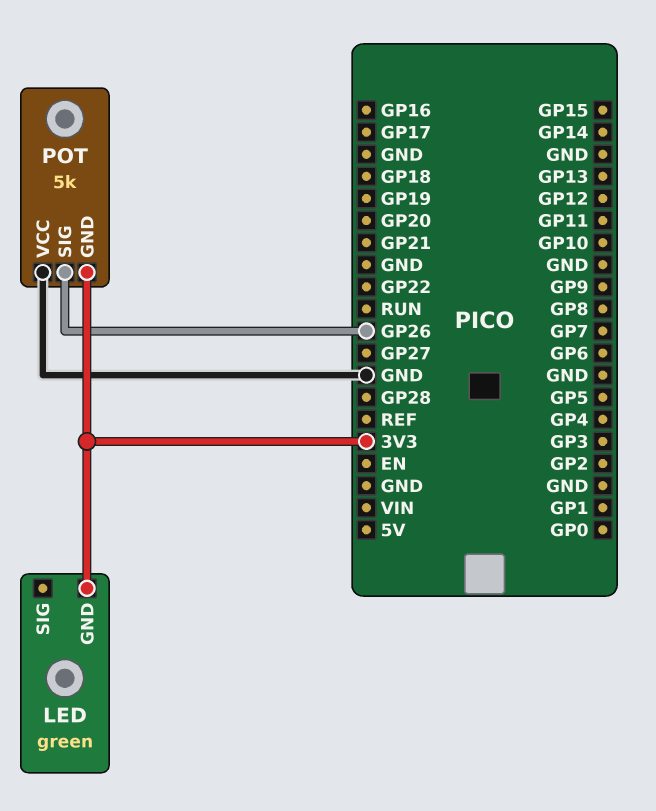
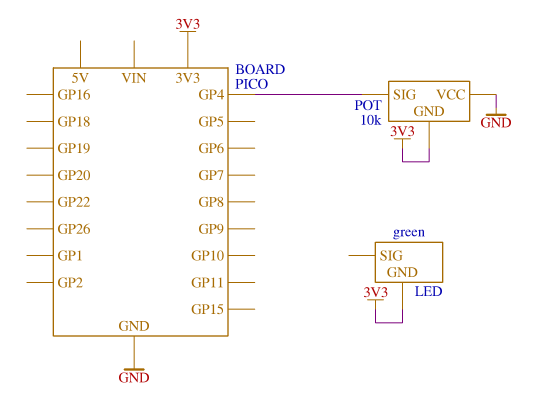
POT: 5k -> 10k
POT pin SIG: GP26 -> GP4

